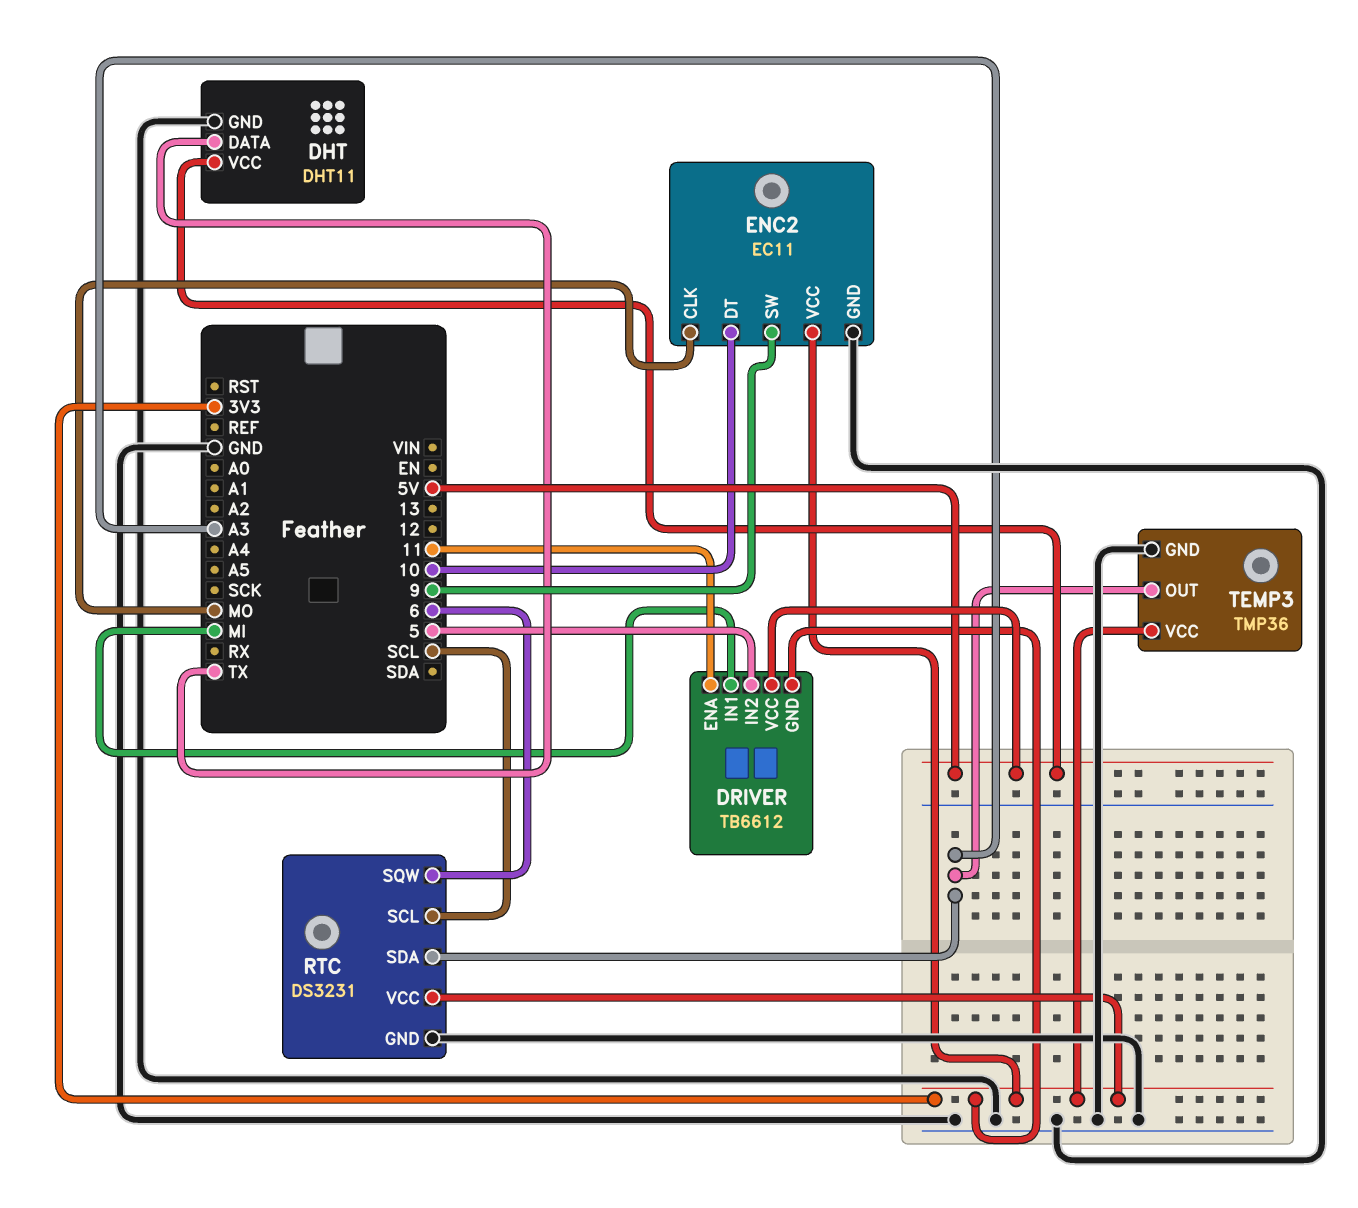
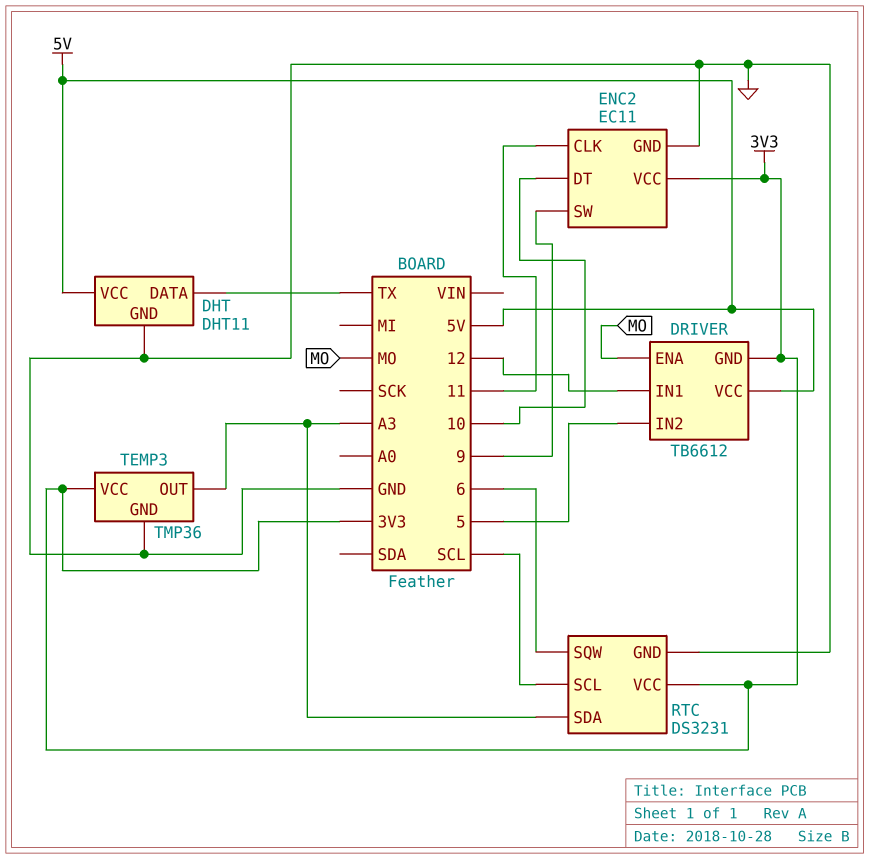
DRIVER pin ENA: 11 -> MO
DRIVER pin IN1: MI -> 12
ENC2 pin CLK: MO -> 11

